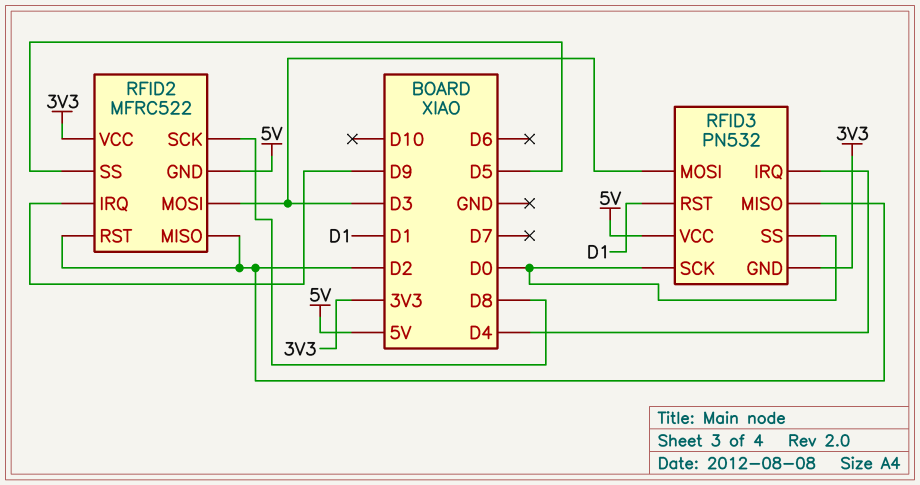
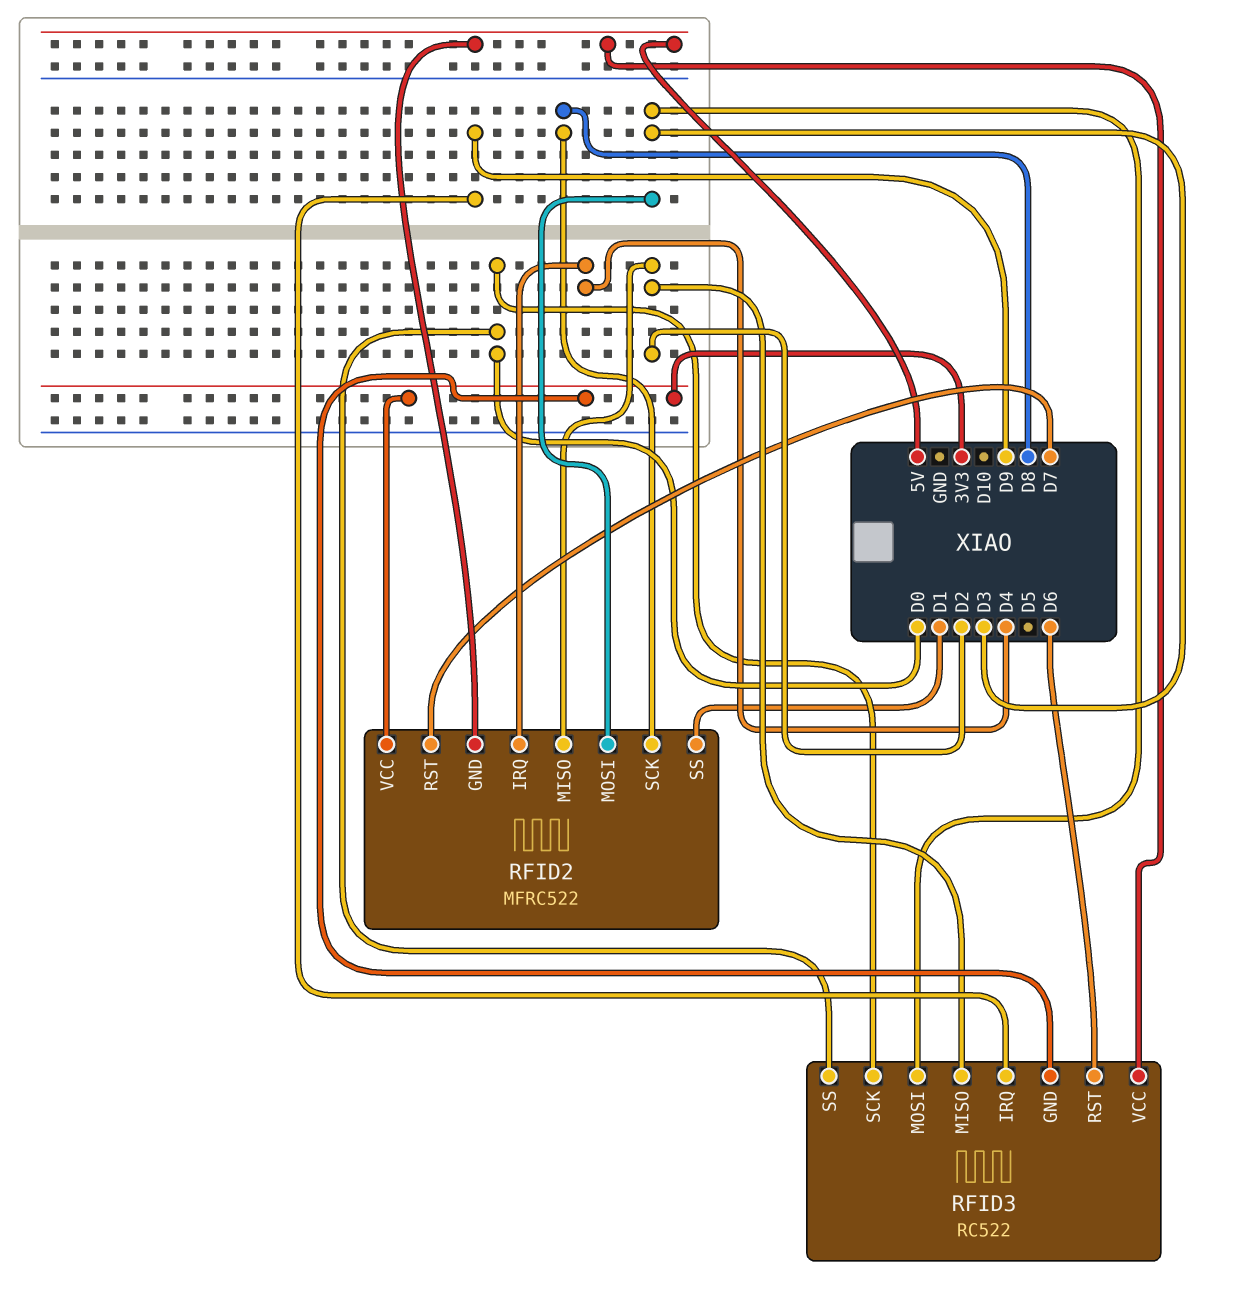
RFID2 pin IRQ: D9 -> D4
RFID2 pin RST: D2 -> D7
RFID2 pin SS: D5 -> D1
RFID3: PN532 -> RC522
RFID3 pin IRQ: D4 -> D9
RFID3 pin RST: D1 -> D6

